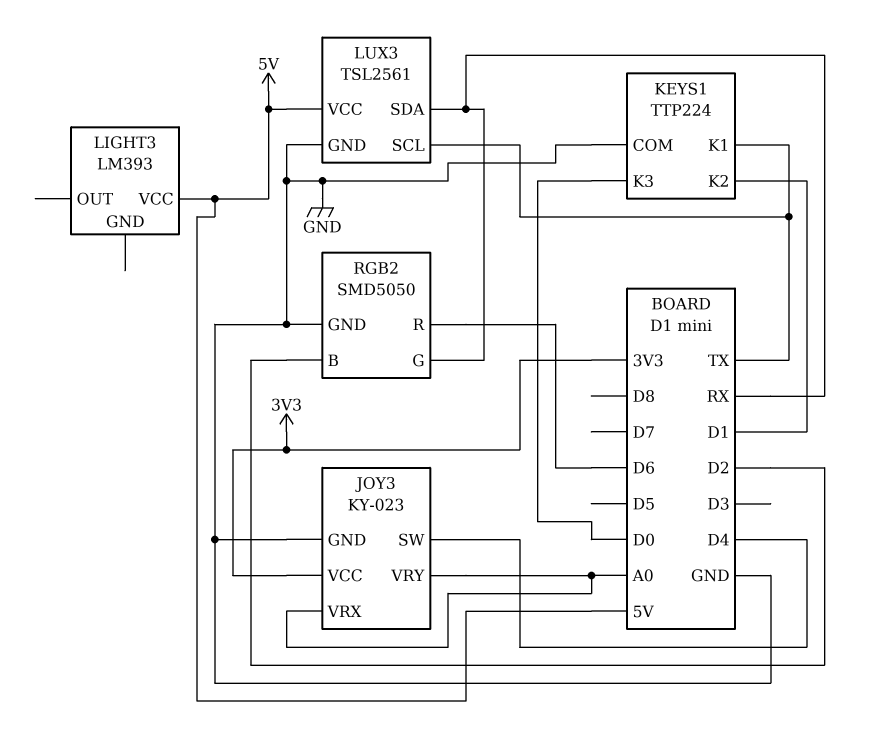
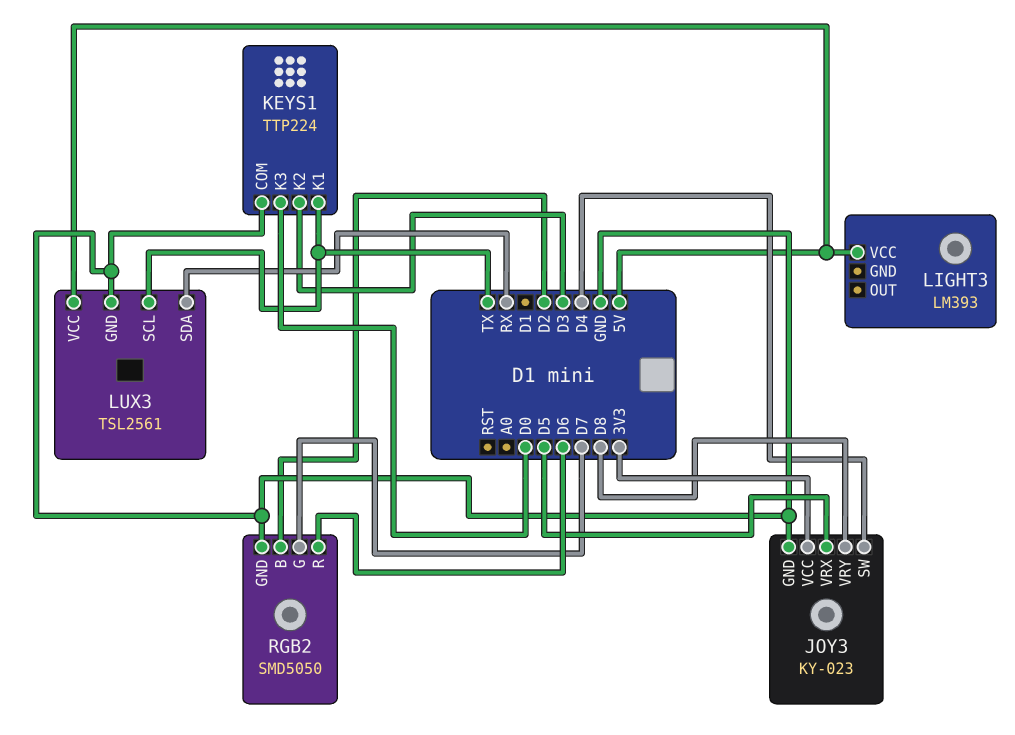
JOY3 pin VRX: A0 -> D5
JOY3 pin VRY: A0 -> D8
KEYS1 pin K2: D1 -> D3
RGB2 pin G: RX -> D7

